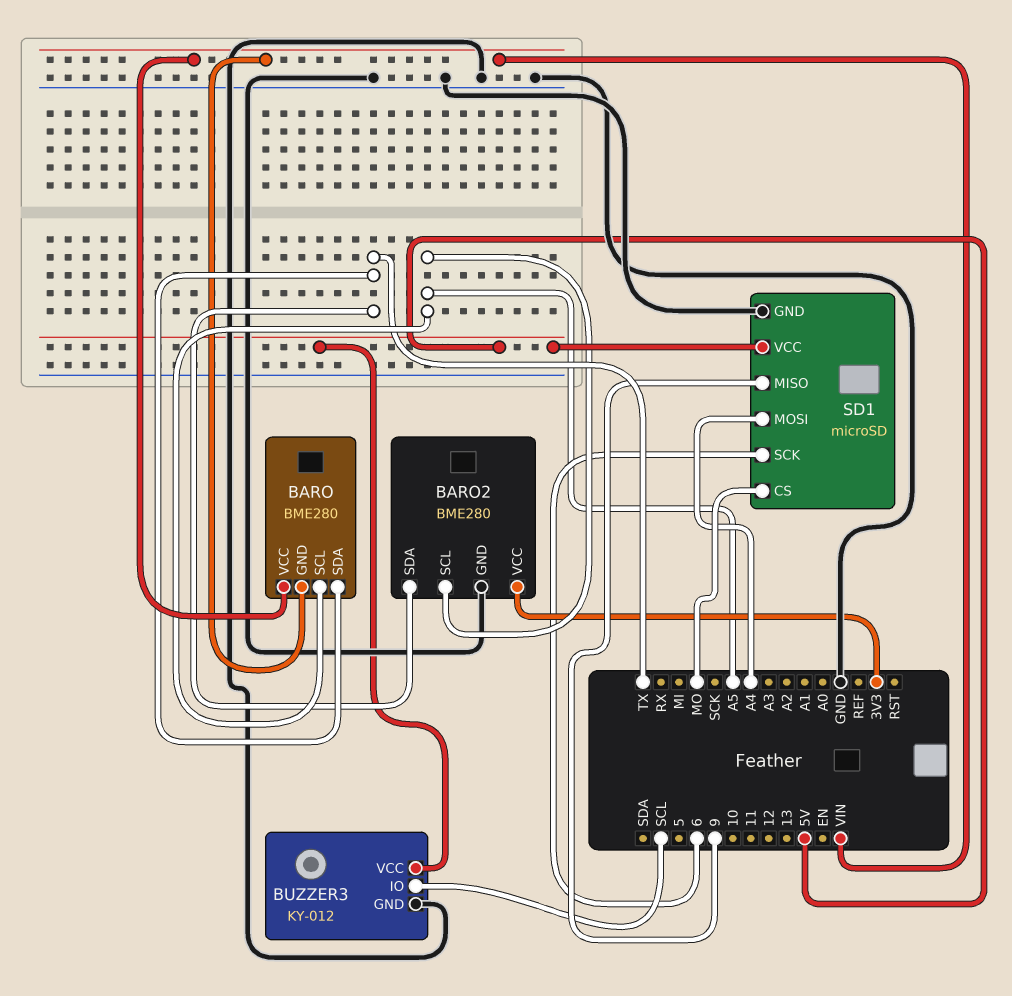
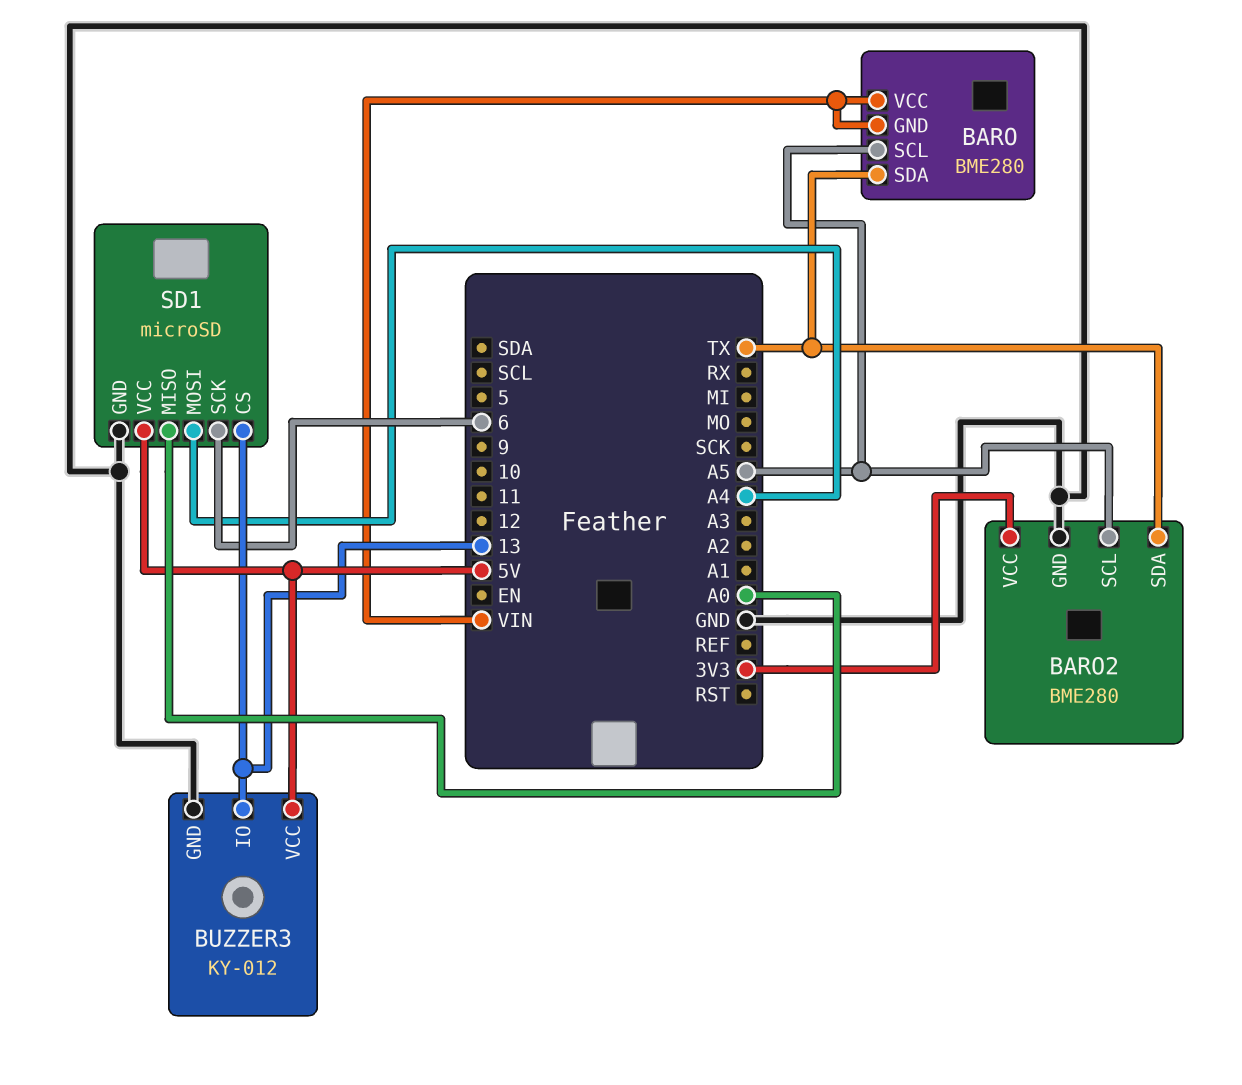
BUZZER3 pin IO: SCL -> 13
SD1 pin CS: MO -> 13
SD1 pin MISO: 9 -> A0

